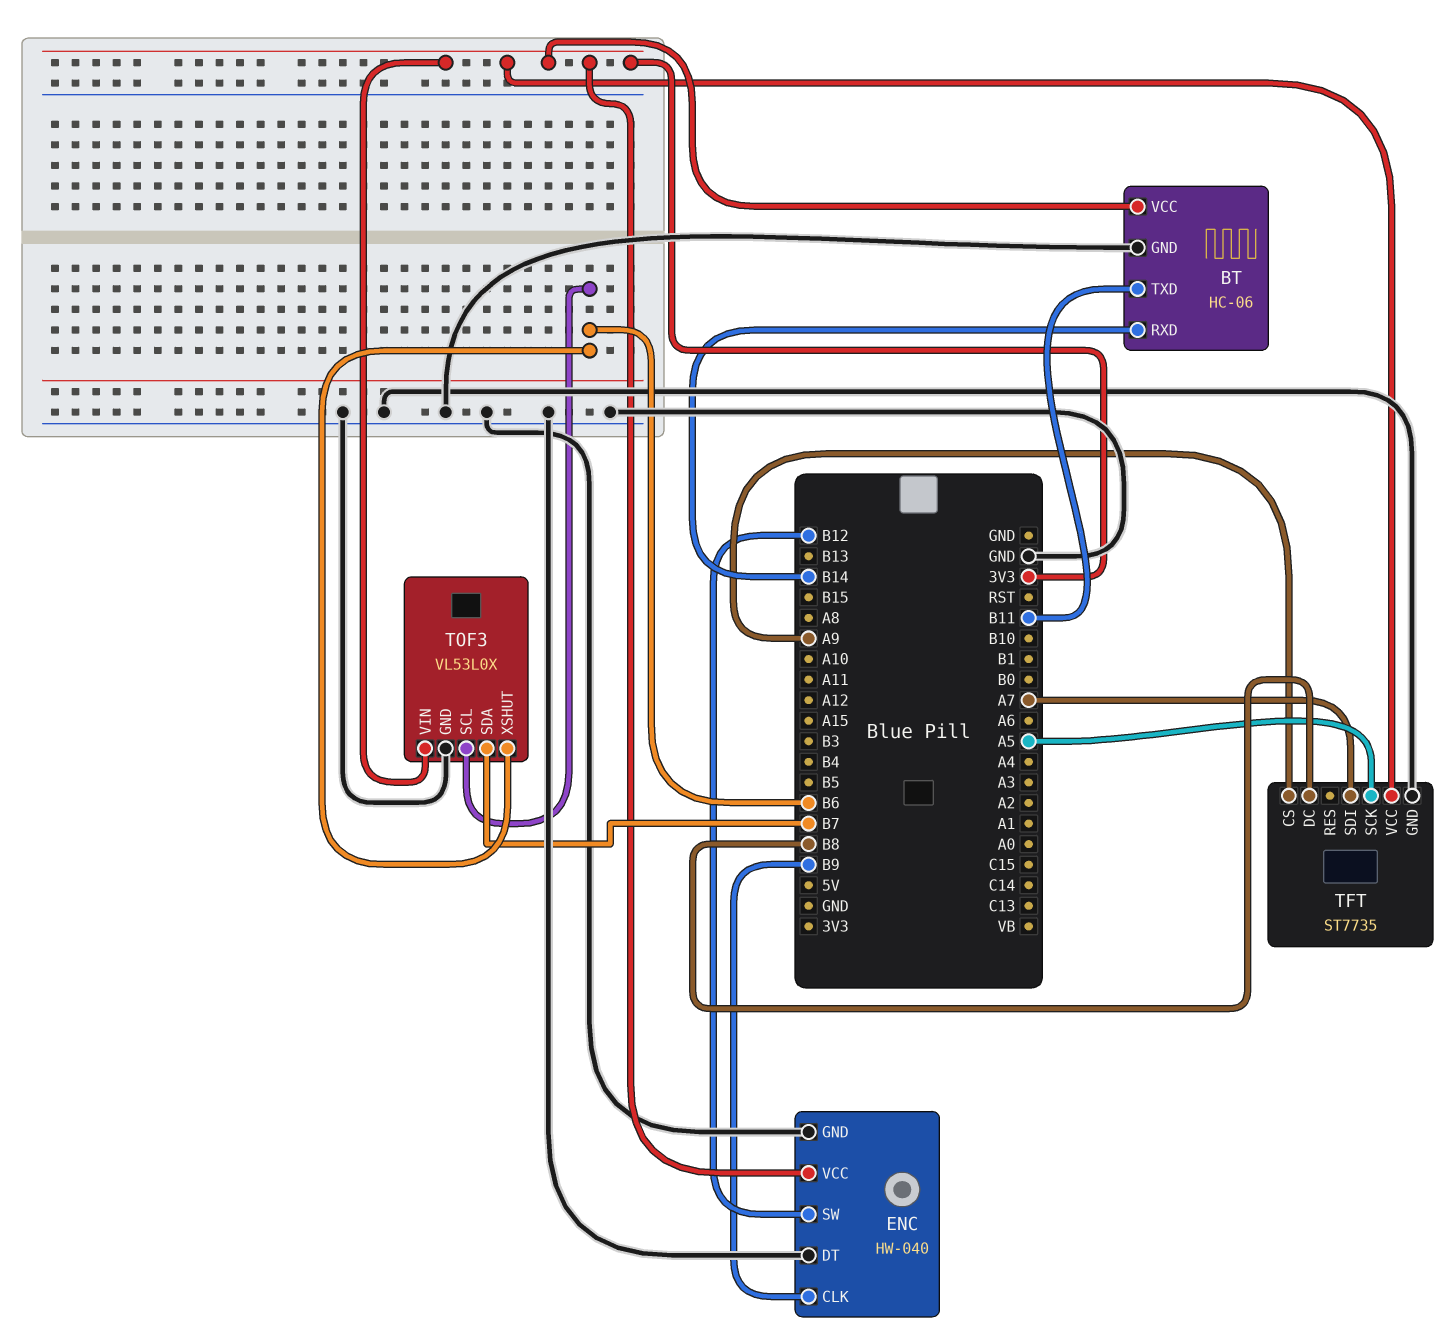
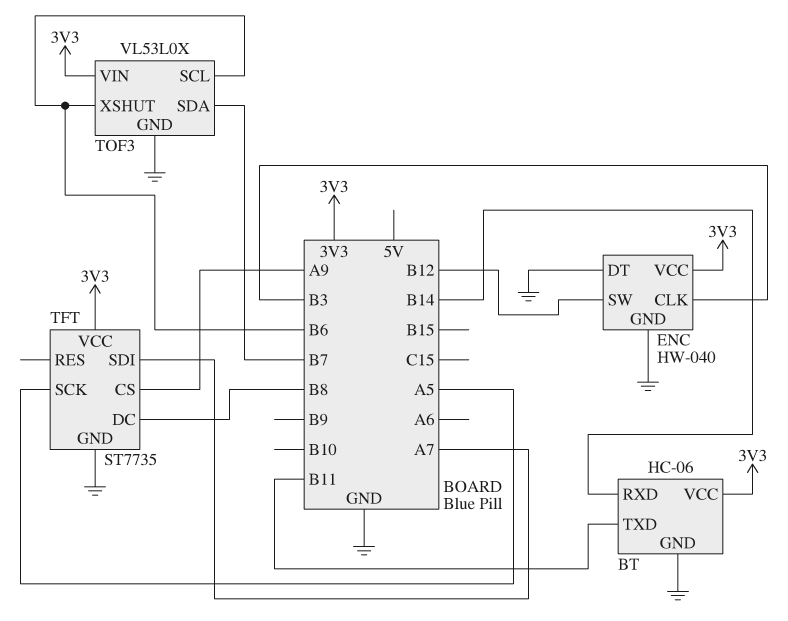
ENC pin CLK: B9 -> B3

